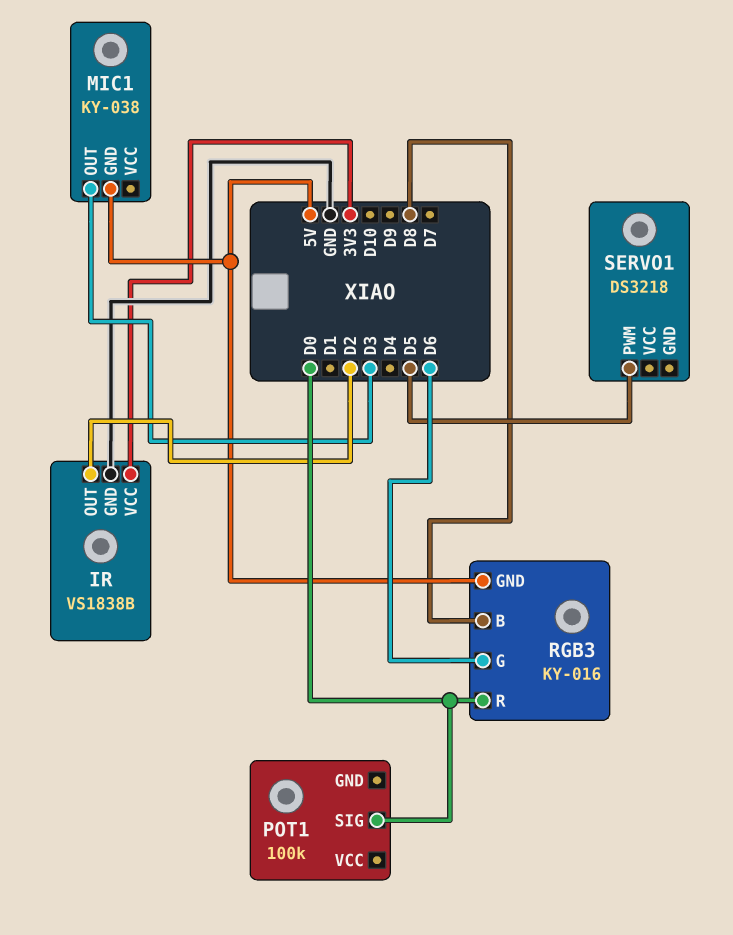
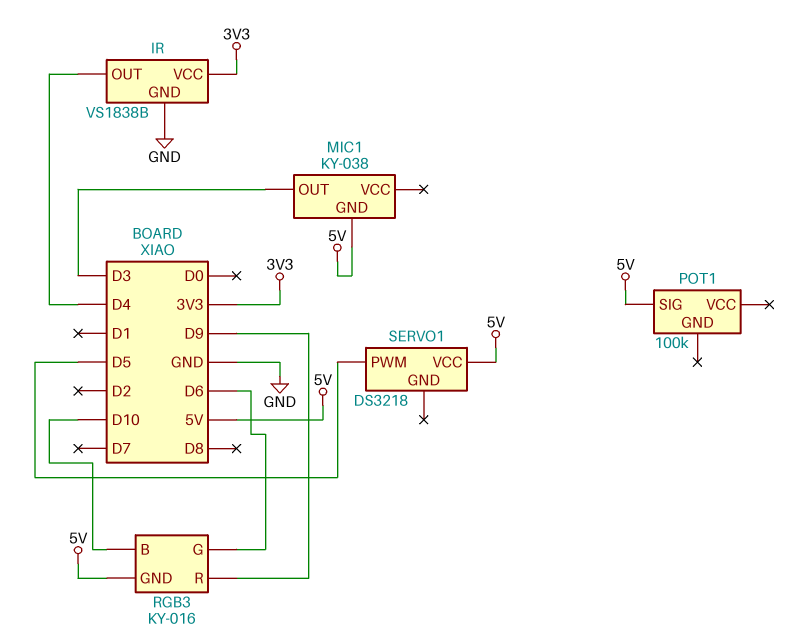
IR pin OUT: D2 -> D4
POT1 pin SIG: D0 -> 5V
RGB3 pin B: D8 -> D10
RGB3 pin R: D0 -> D9
SERVO1 pin VCC: none -> 5V

